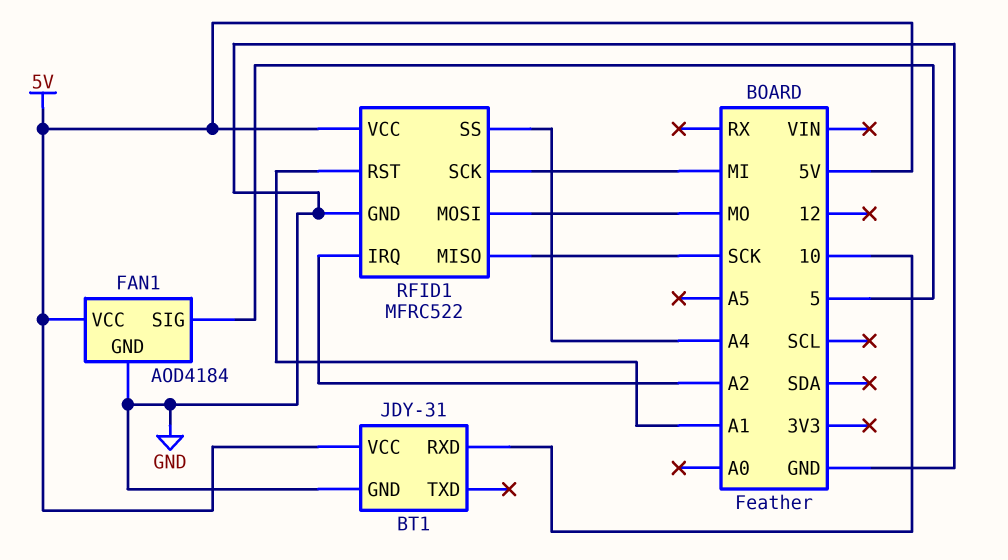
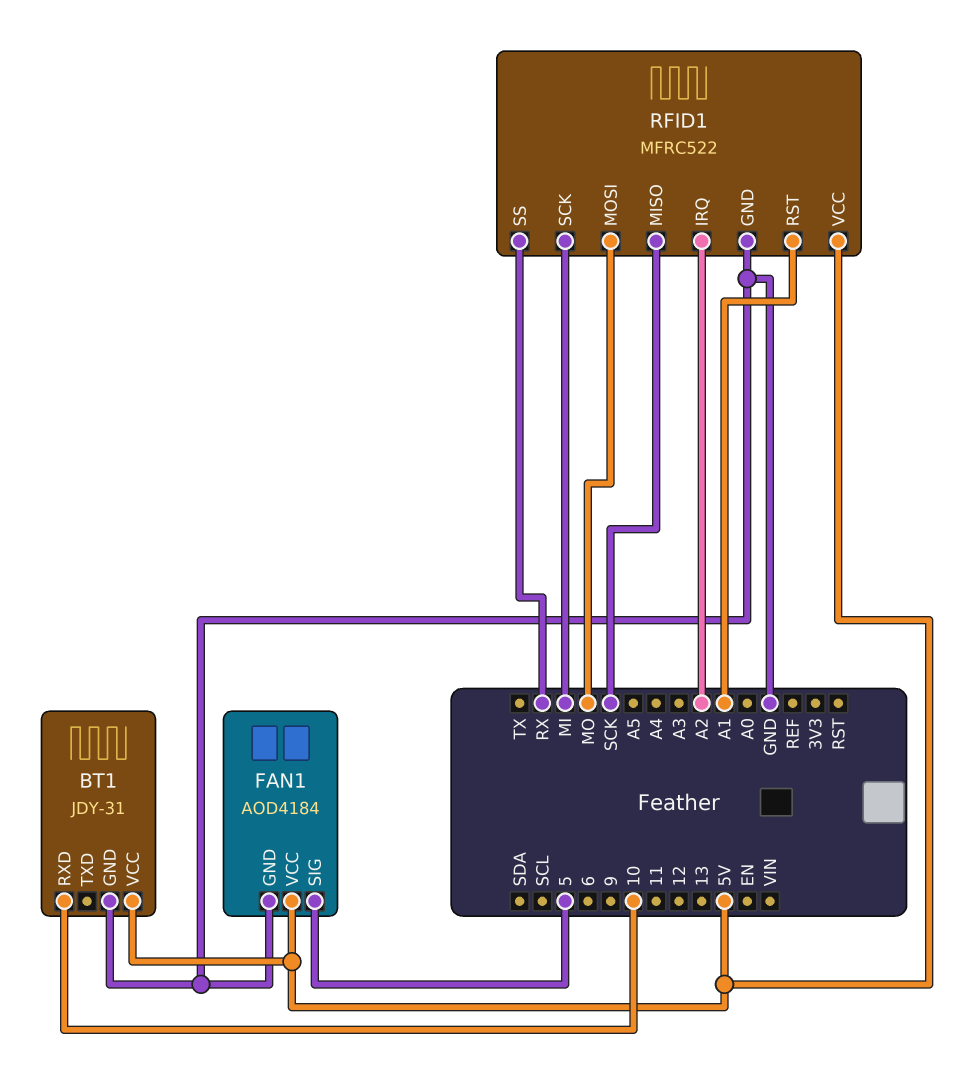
RFID1 pin SS: A4 -> RX

